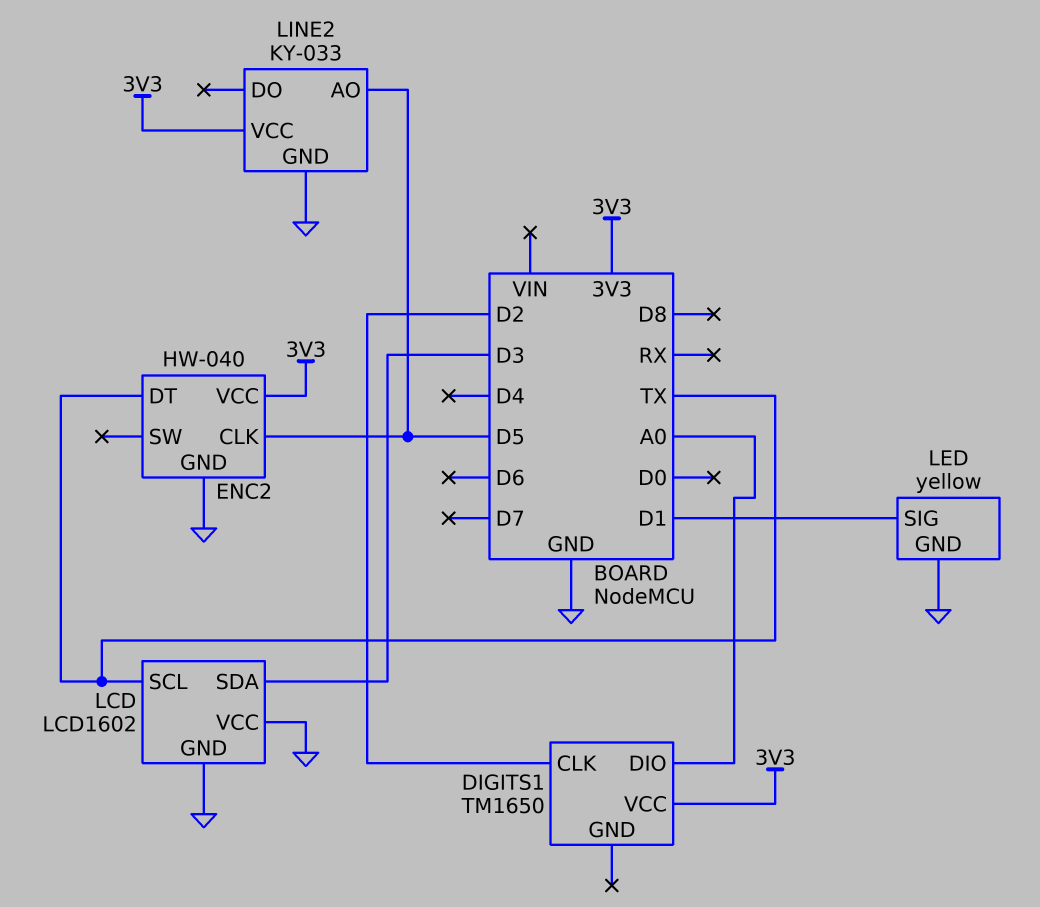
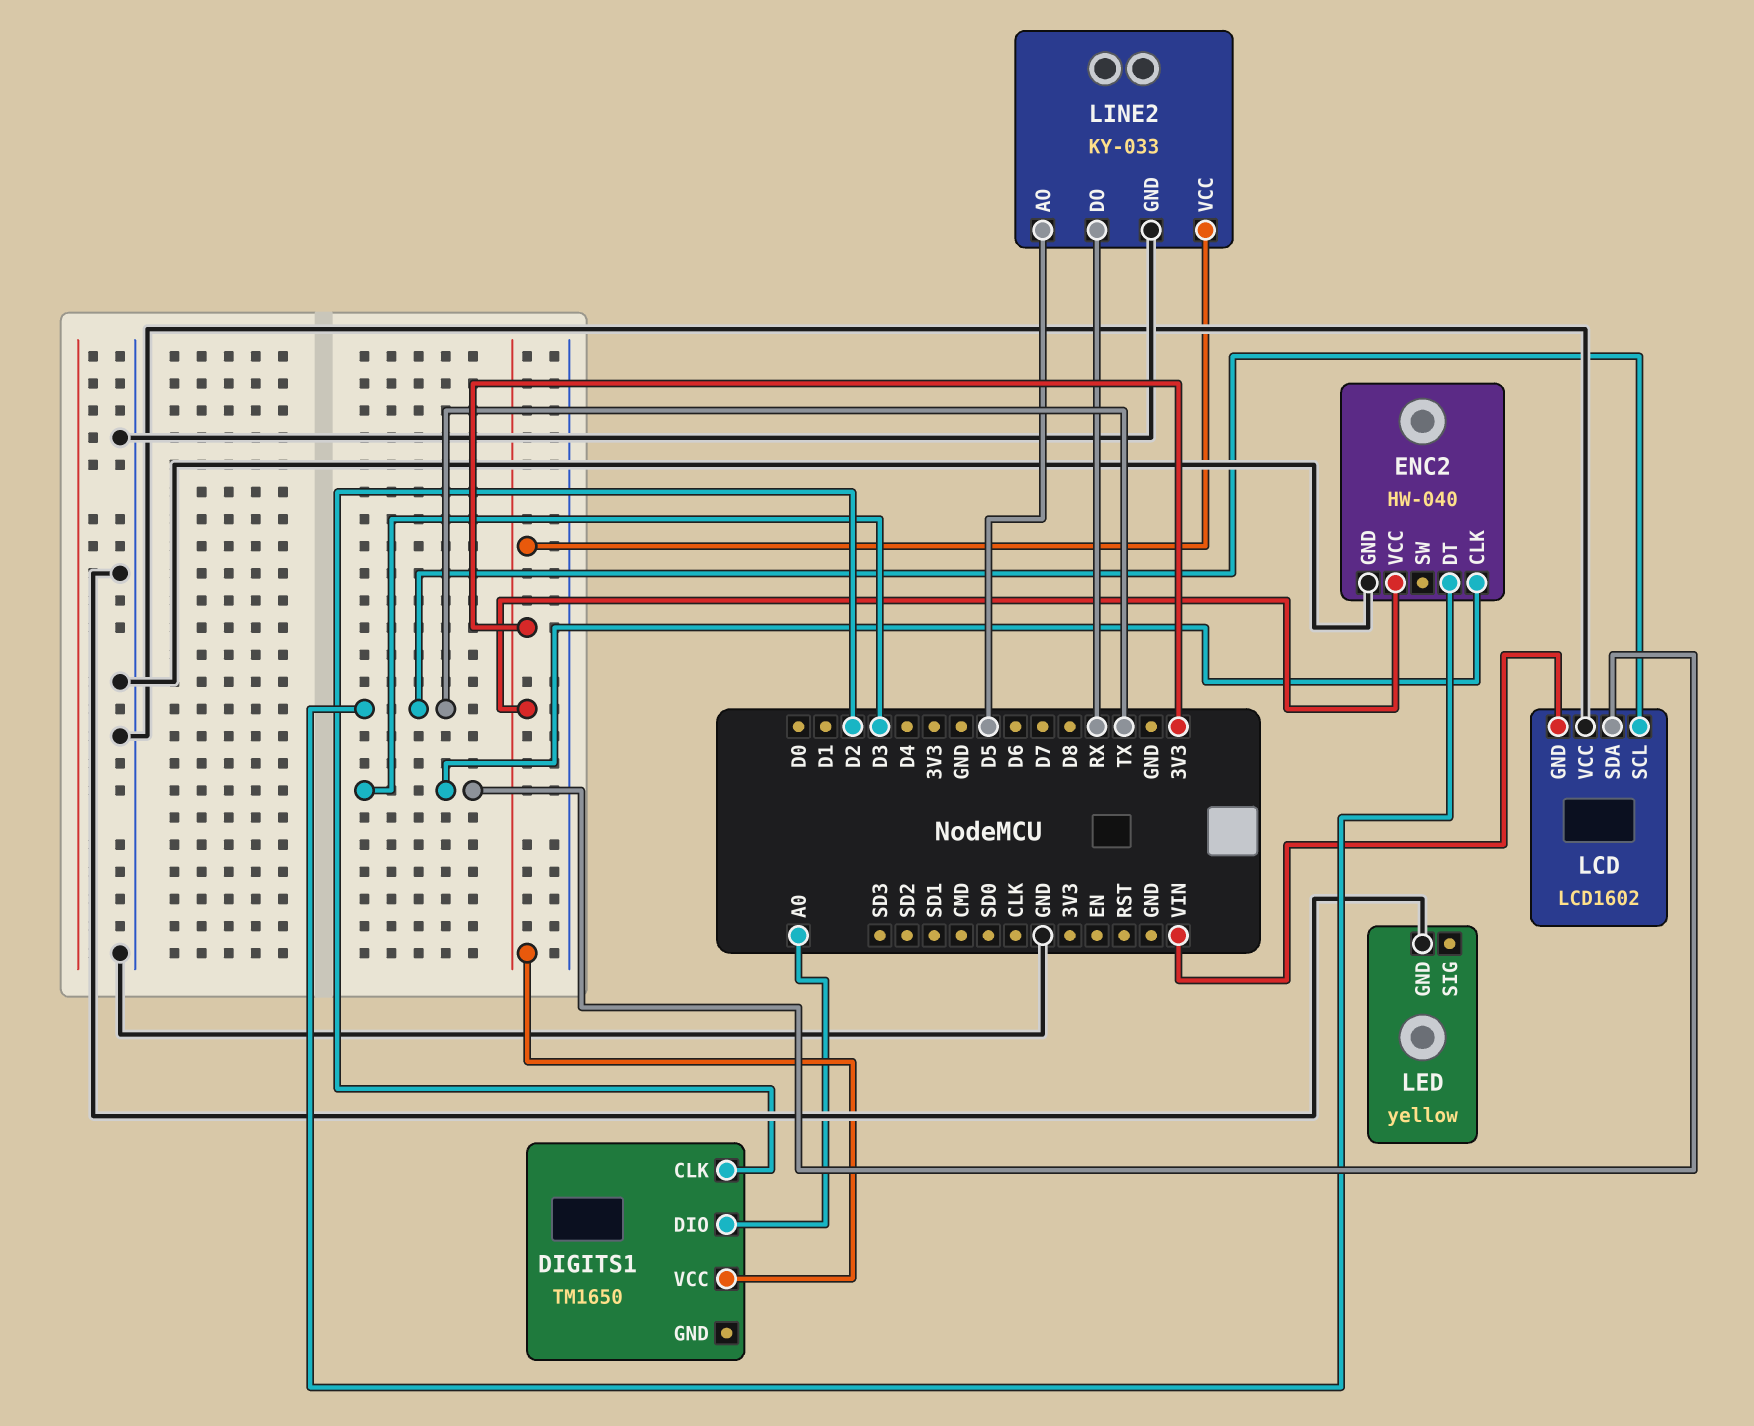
ENC2 pin CLK: D5 -> D3
LCD pin GND: GND -> VIN
LED pin SIG: D1 -> none
LINE2 pin DO: none -> RX

